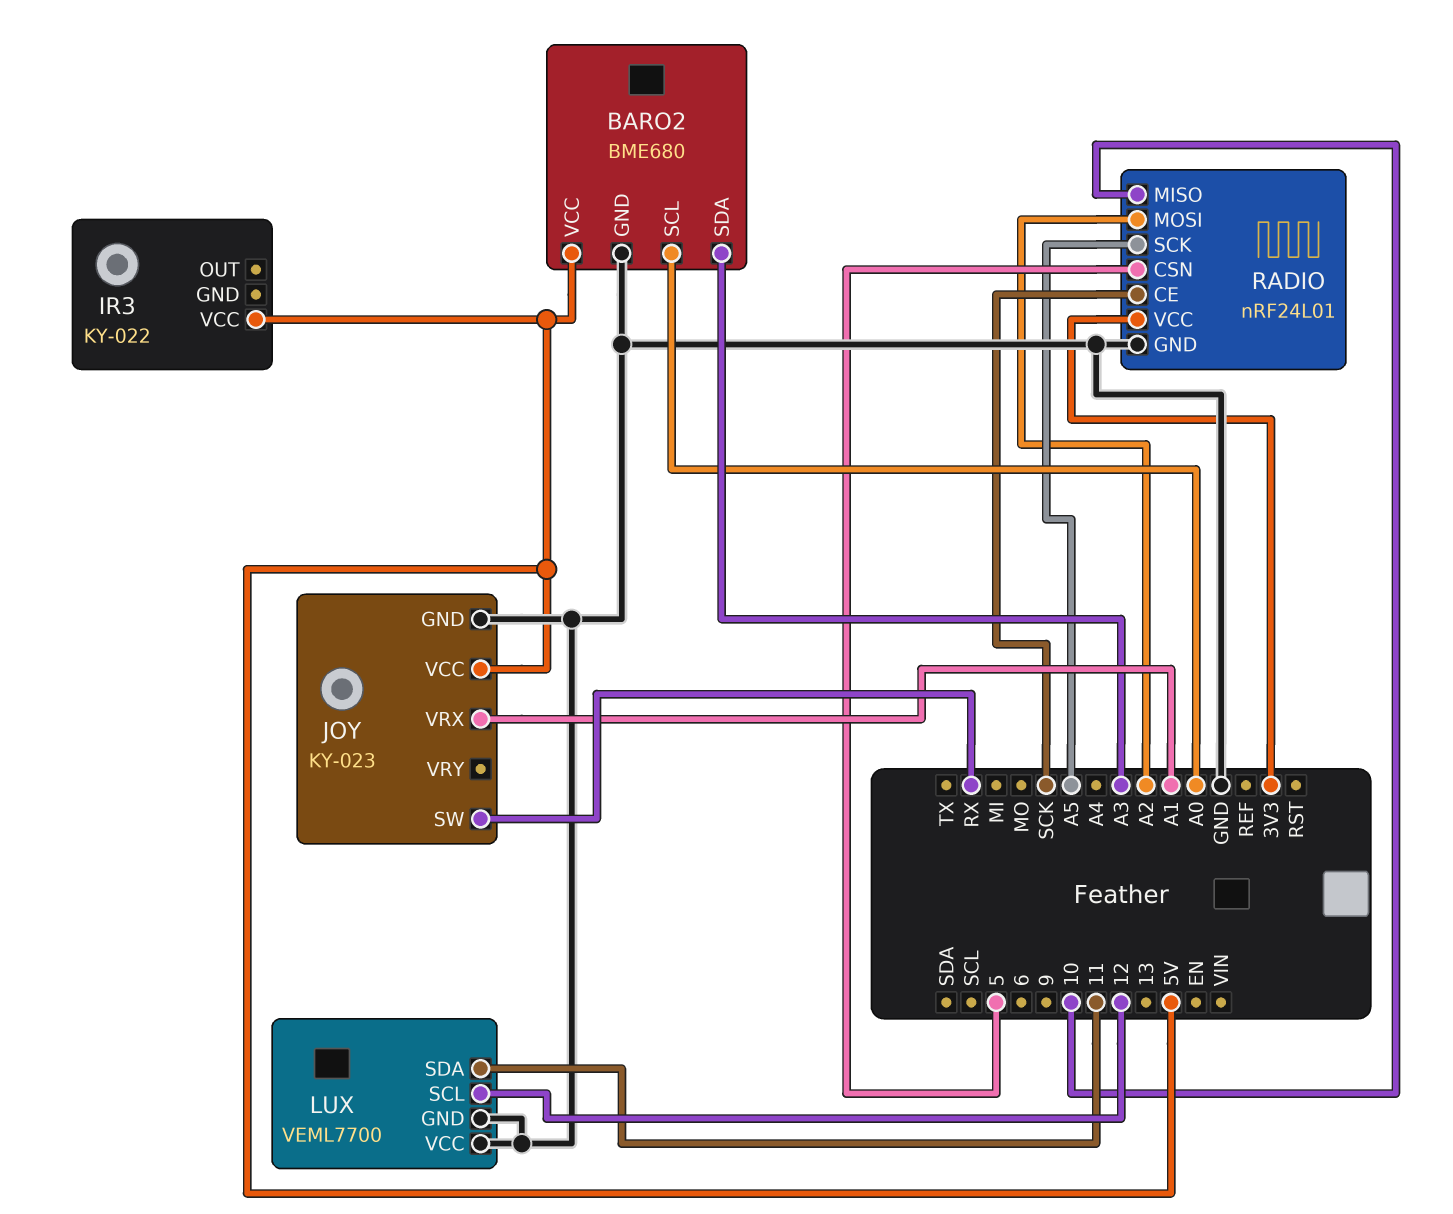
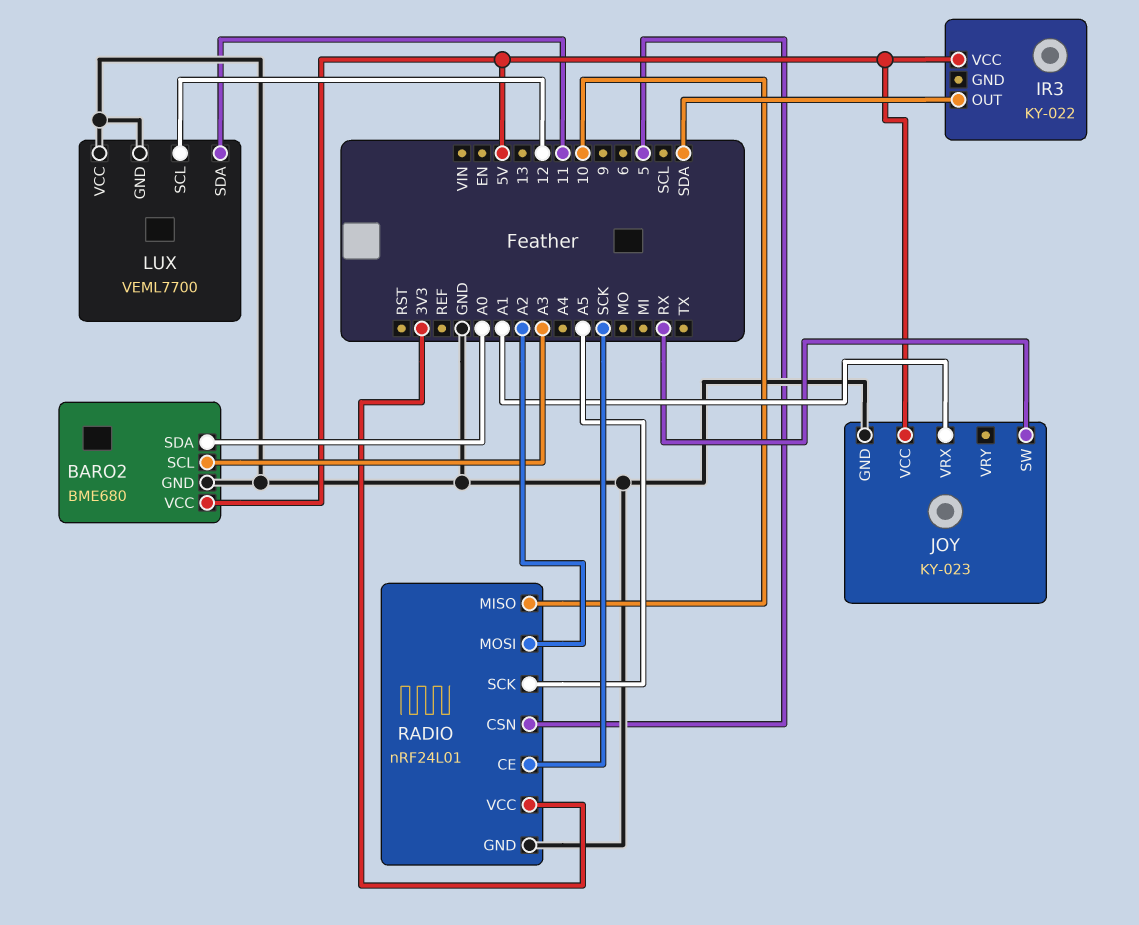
BARO2 pin SCL: A0 -> A3
BARO2 pin SDA: A3 -> A0
IR3 pin OUT: none -> SDA

